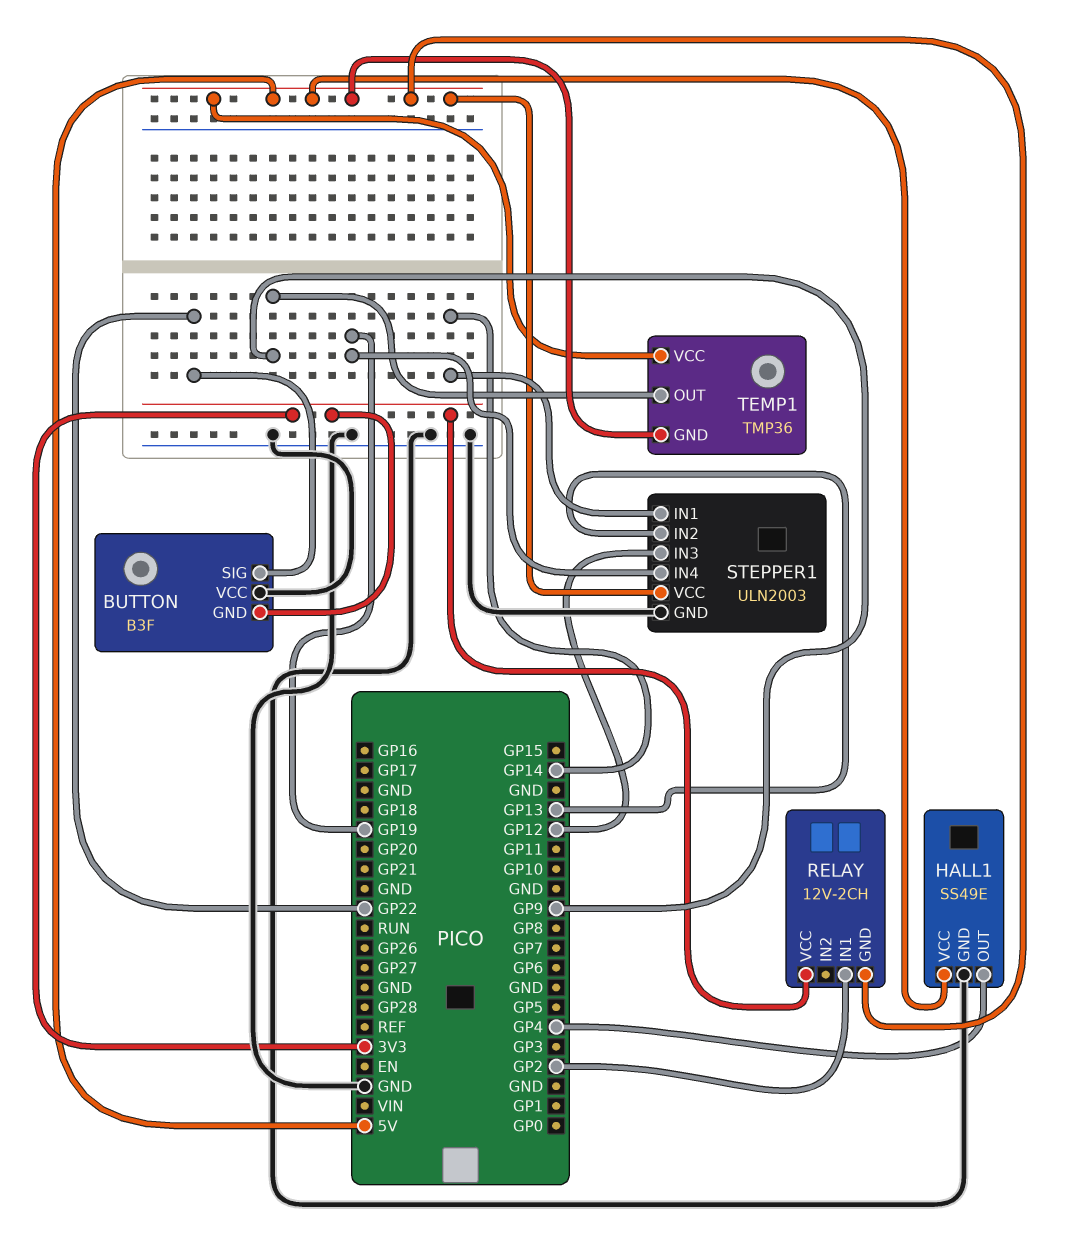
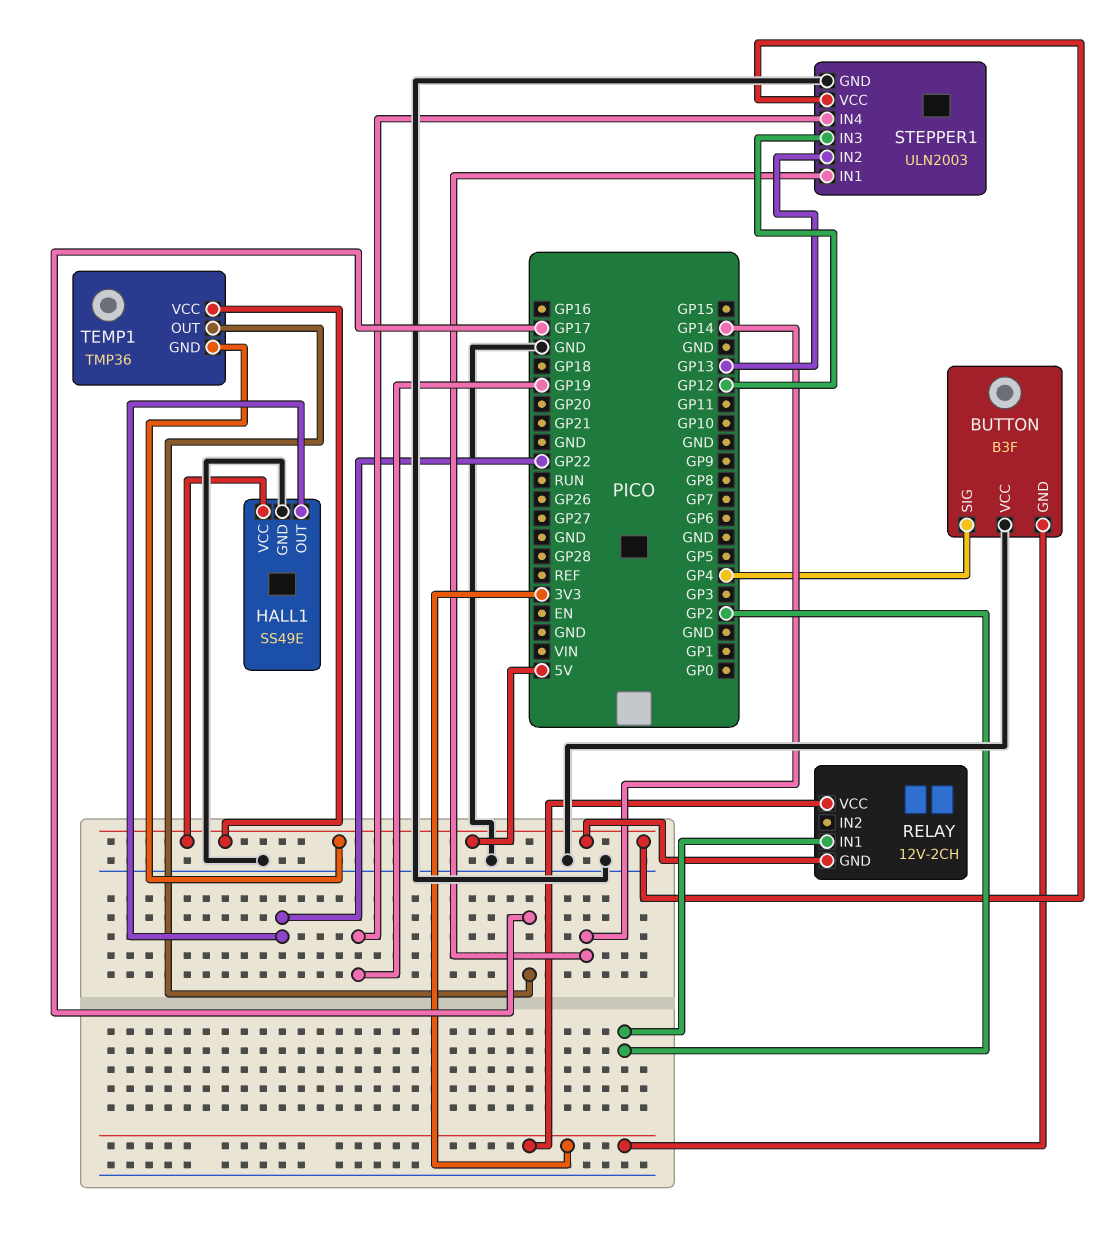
BUTTON pin SIG: GP22 -> GP4
HALL1 pin OUT: GP4 -> GP22
TEMP1 pin OUT: GP9 -> GP17

